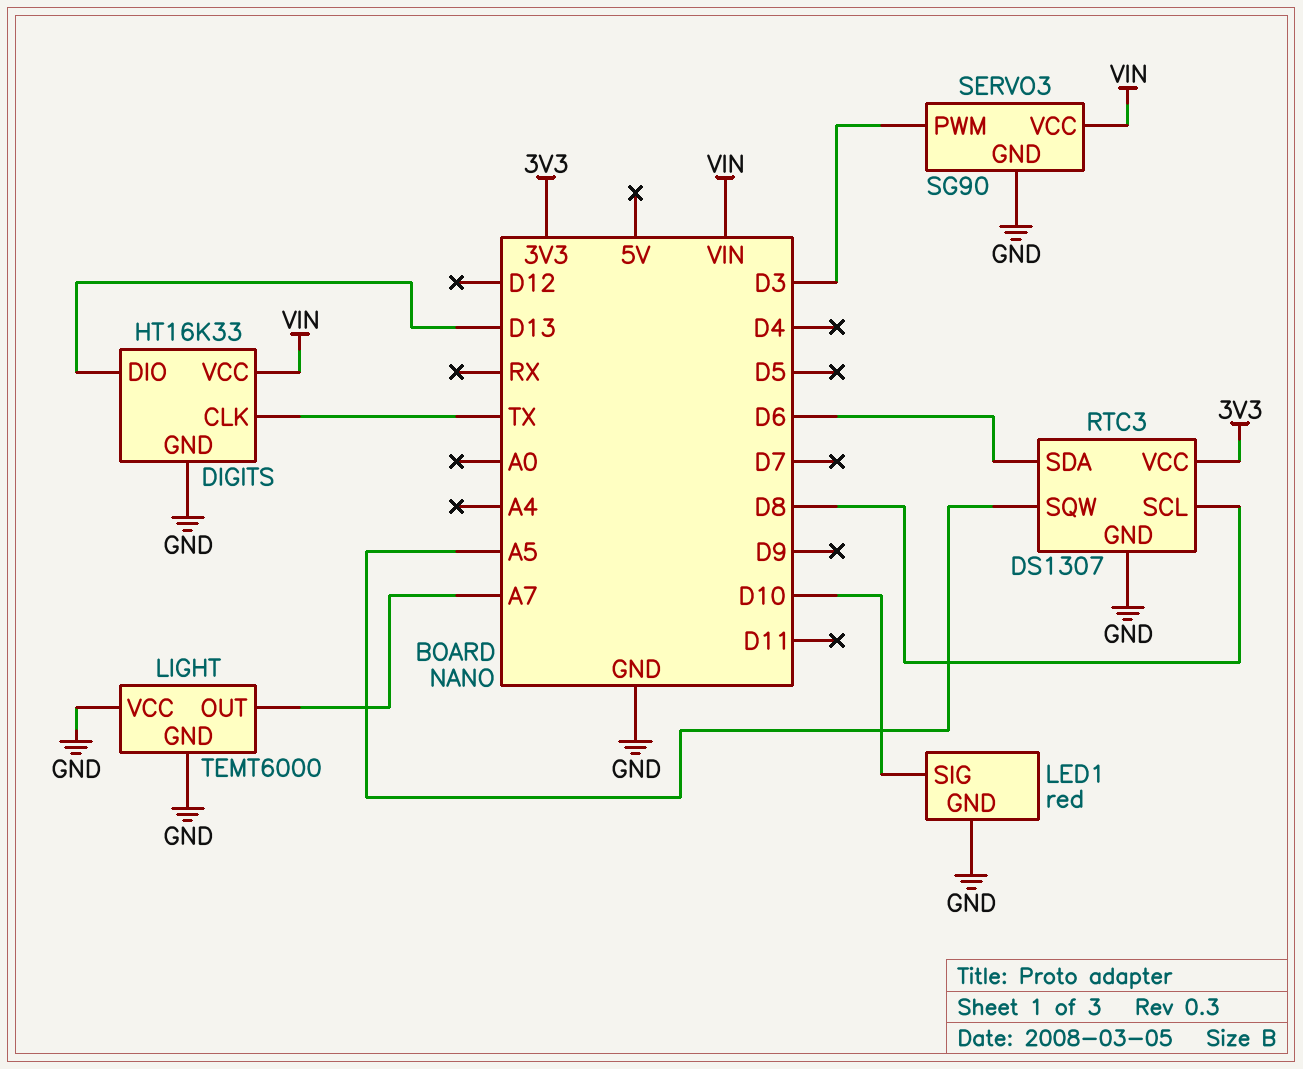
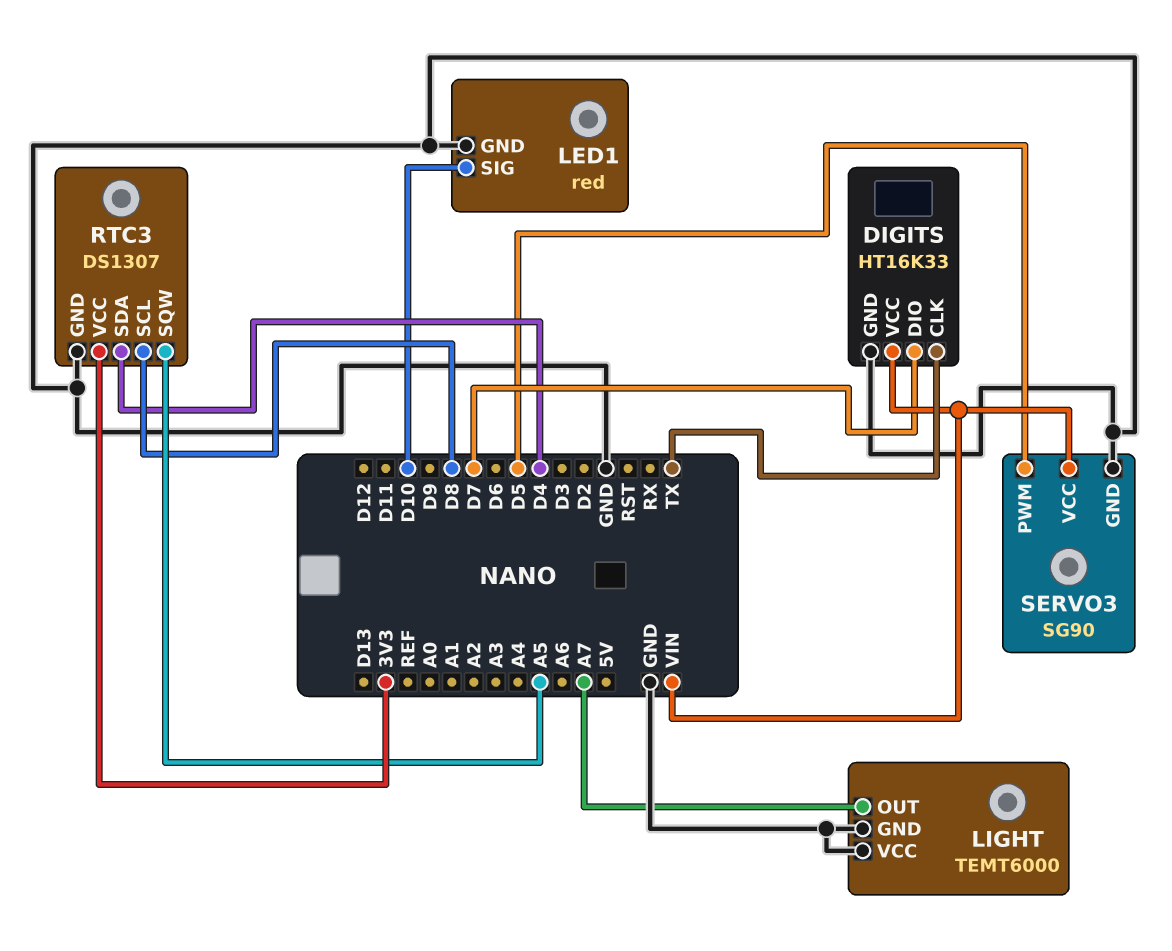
DIGITS pin DIO: D13 -> D7
RTC3 pin SDA: D6 -> D4
SERVO3 pin PWM: D3 -> D5

